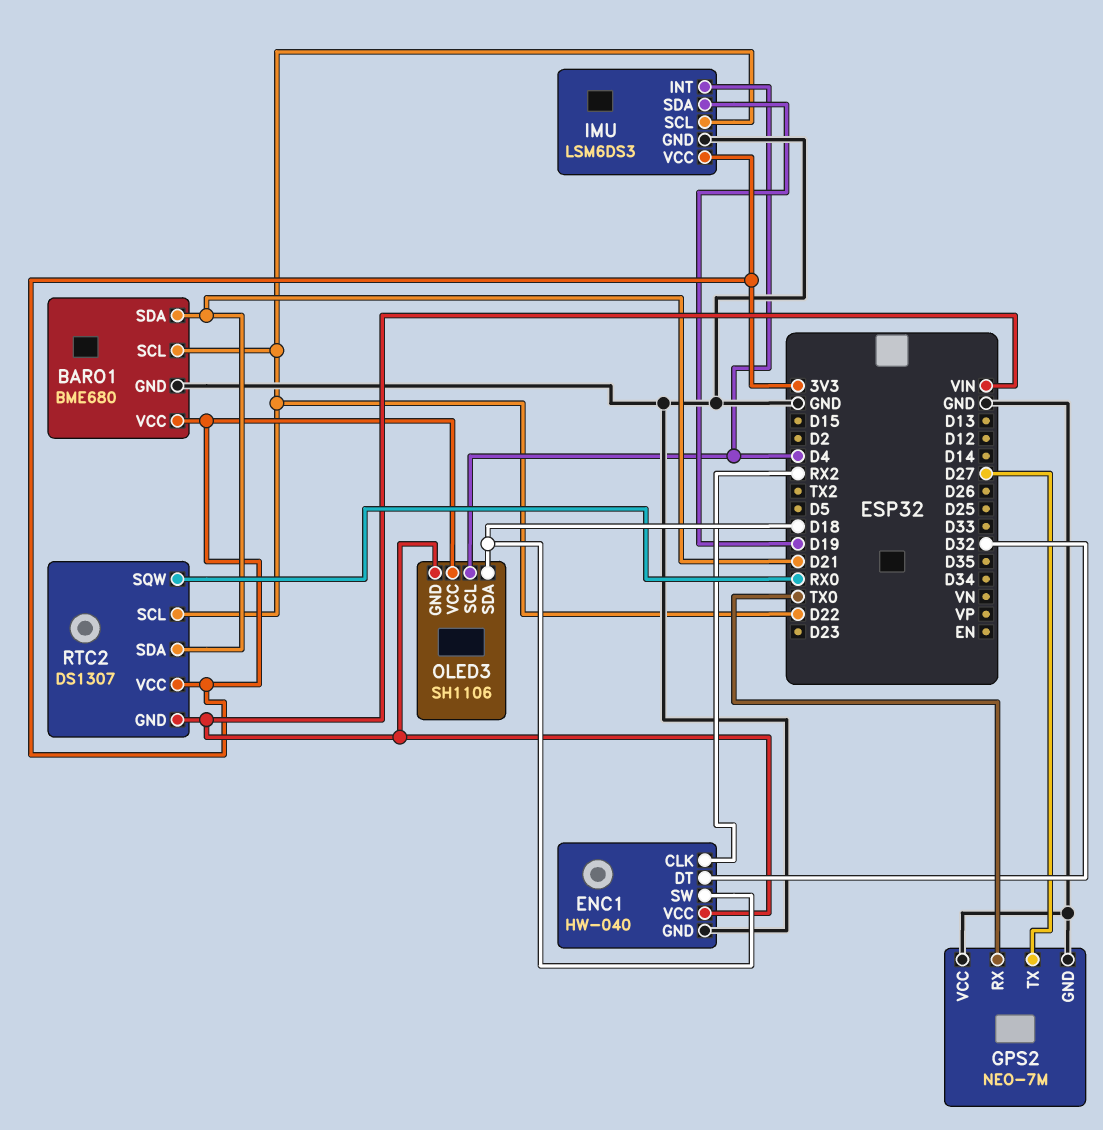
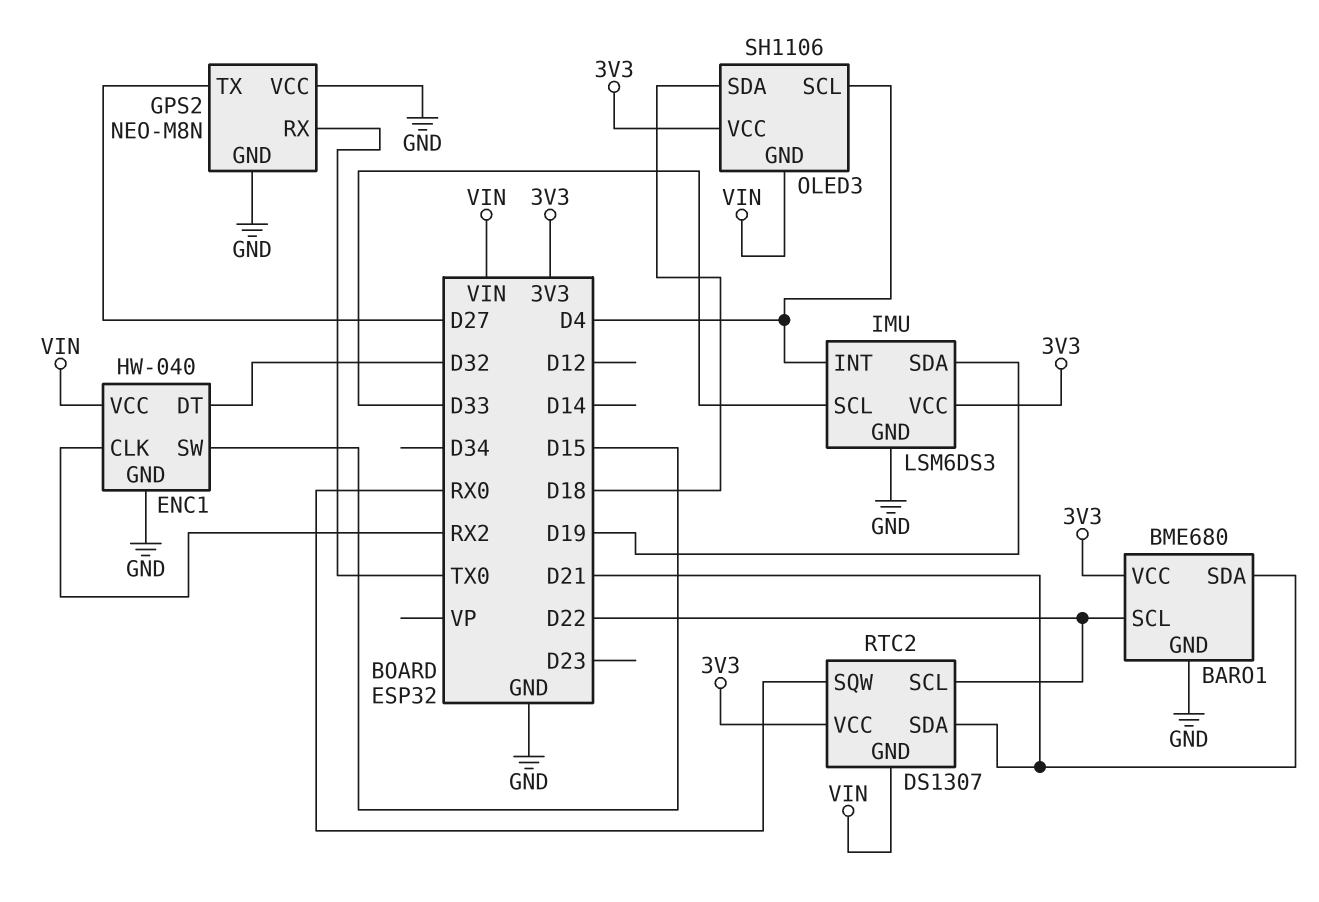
ENC1 pin SW: D18 -> D15
GPS2: NEO-7M -> NEO-M8N
IMU pin SCL: D22 -> D33

